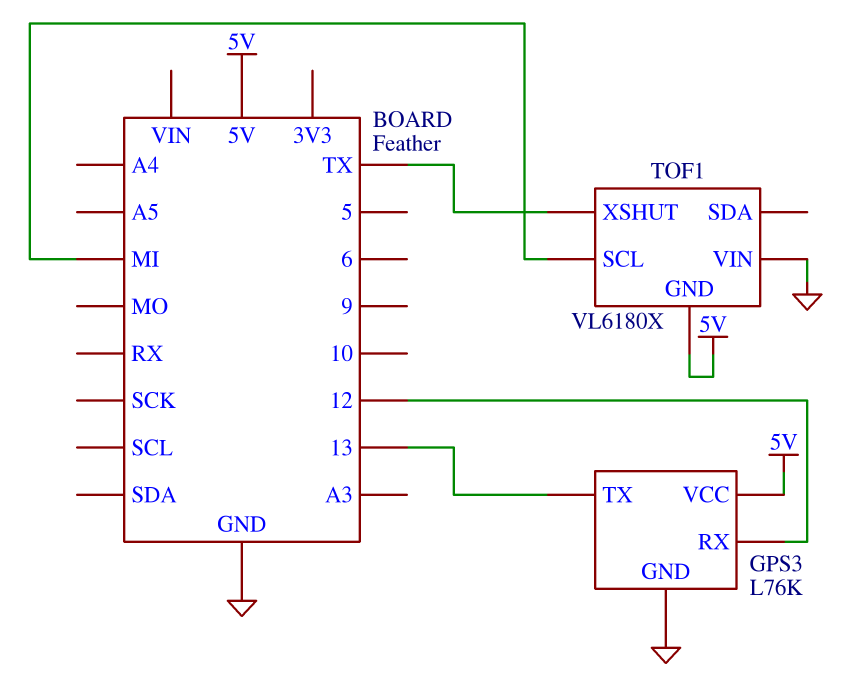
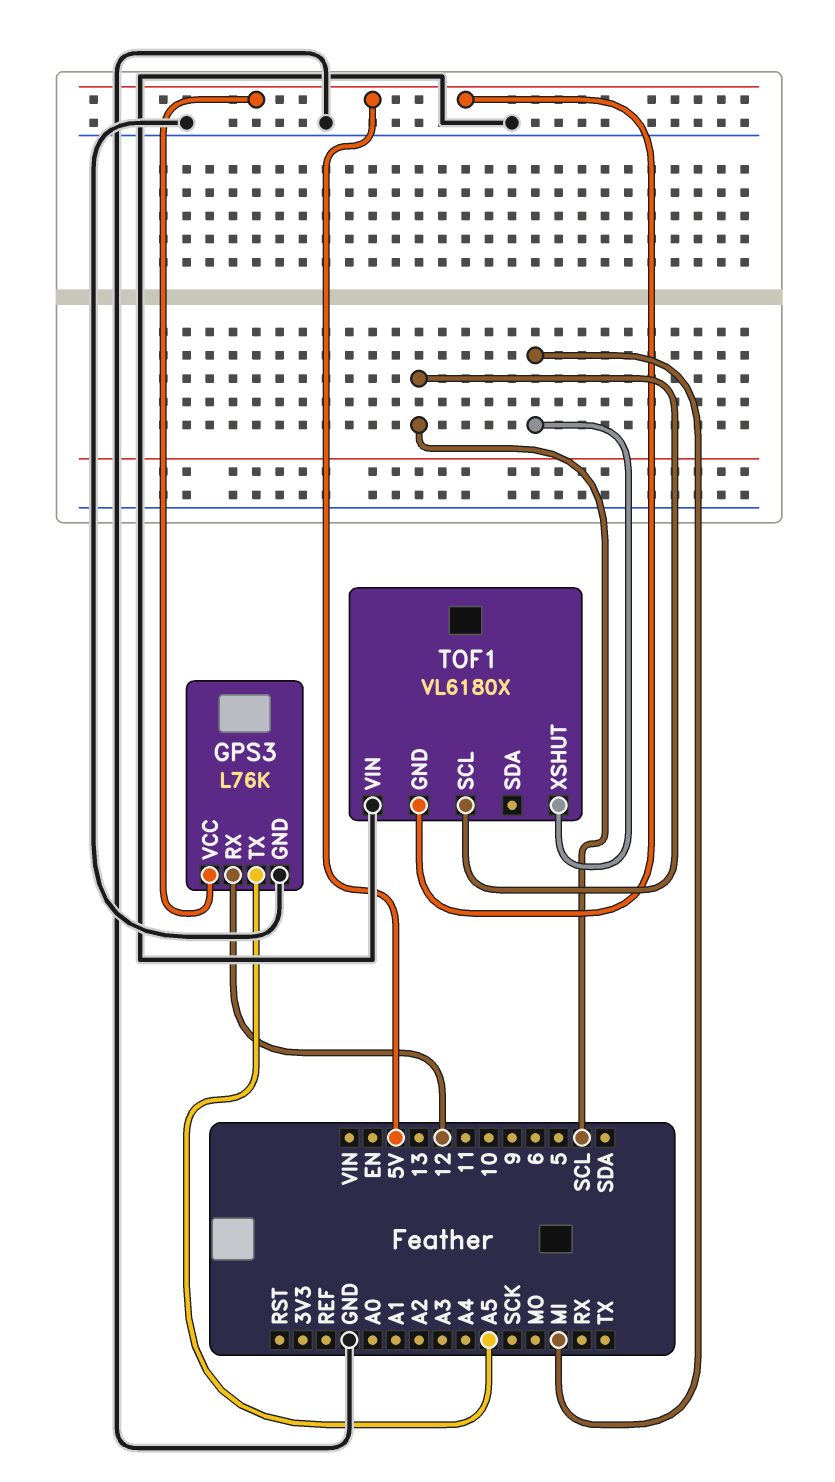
GPS3 pin TX: 13 -> A5
TOF1 pin SCL: MI -> SCL
TOF1 pin XSHUT: TX -> MI

